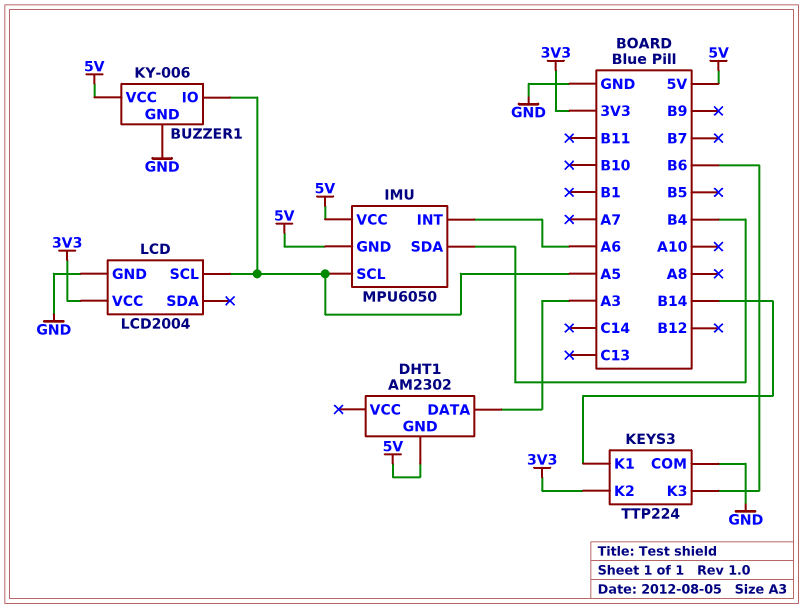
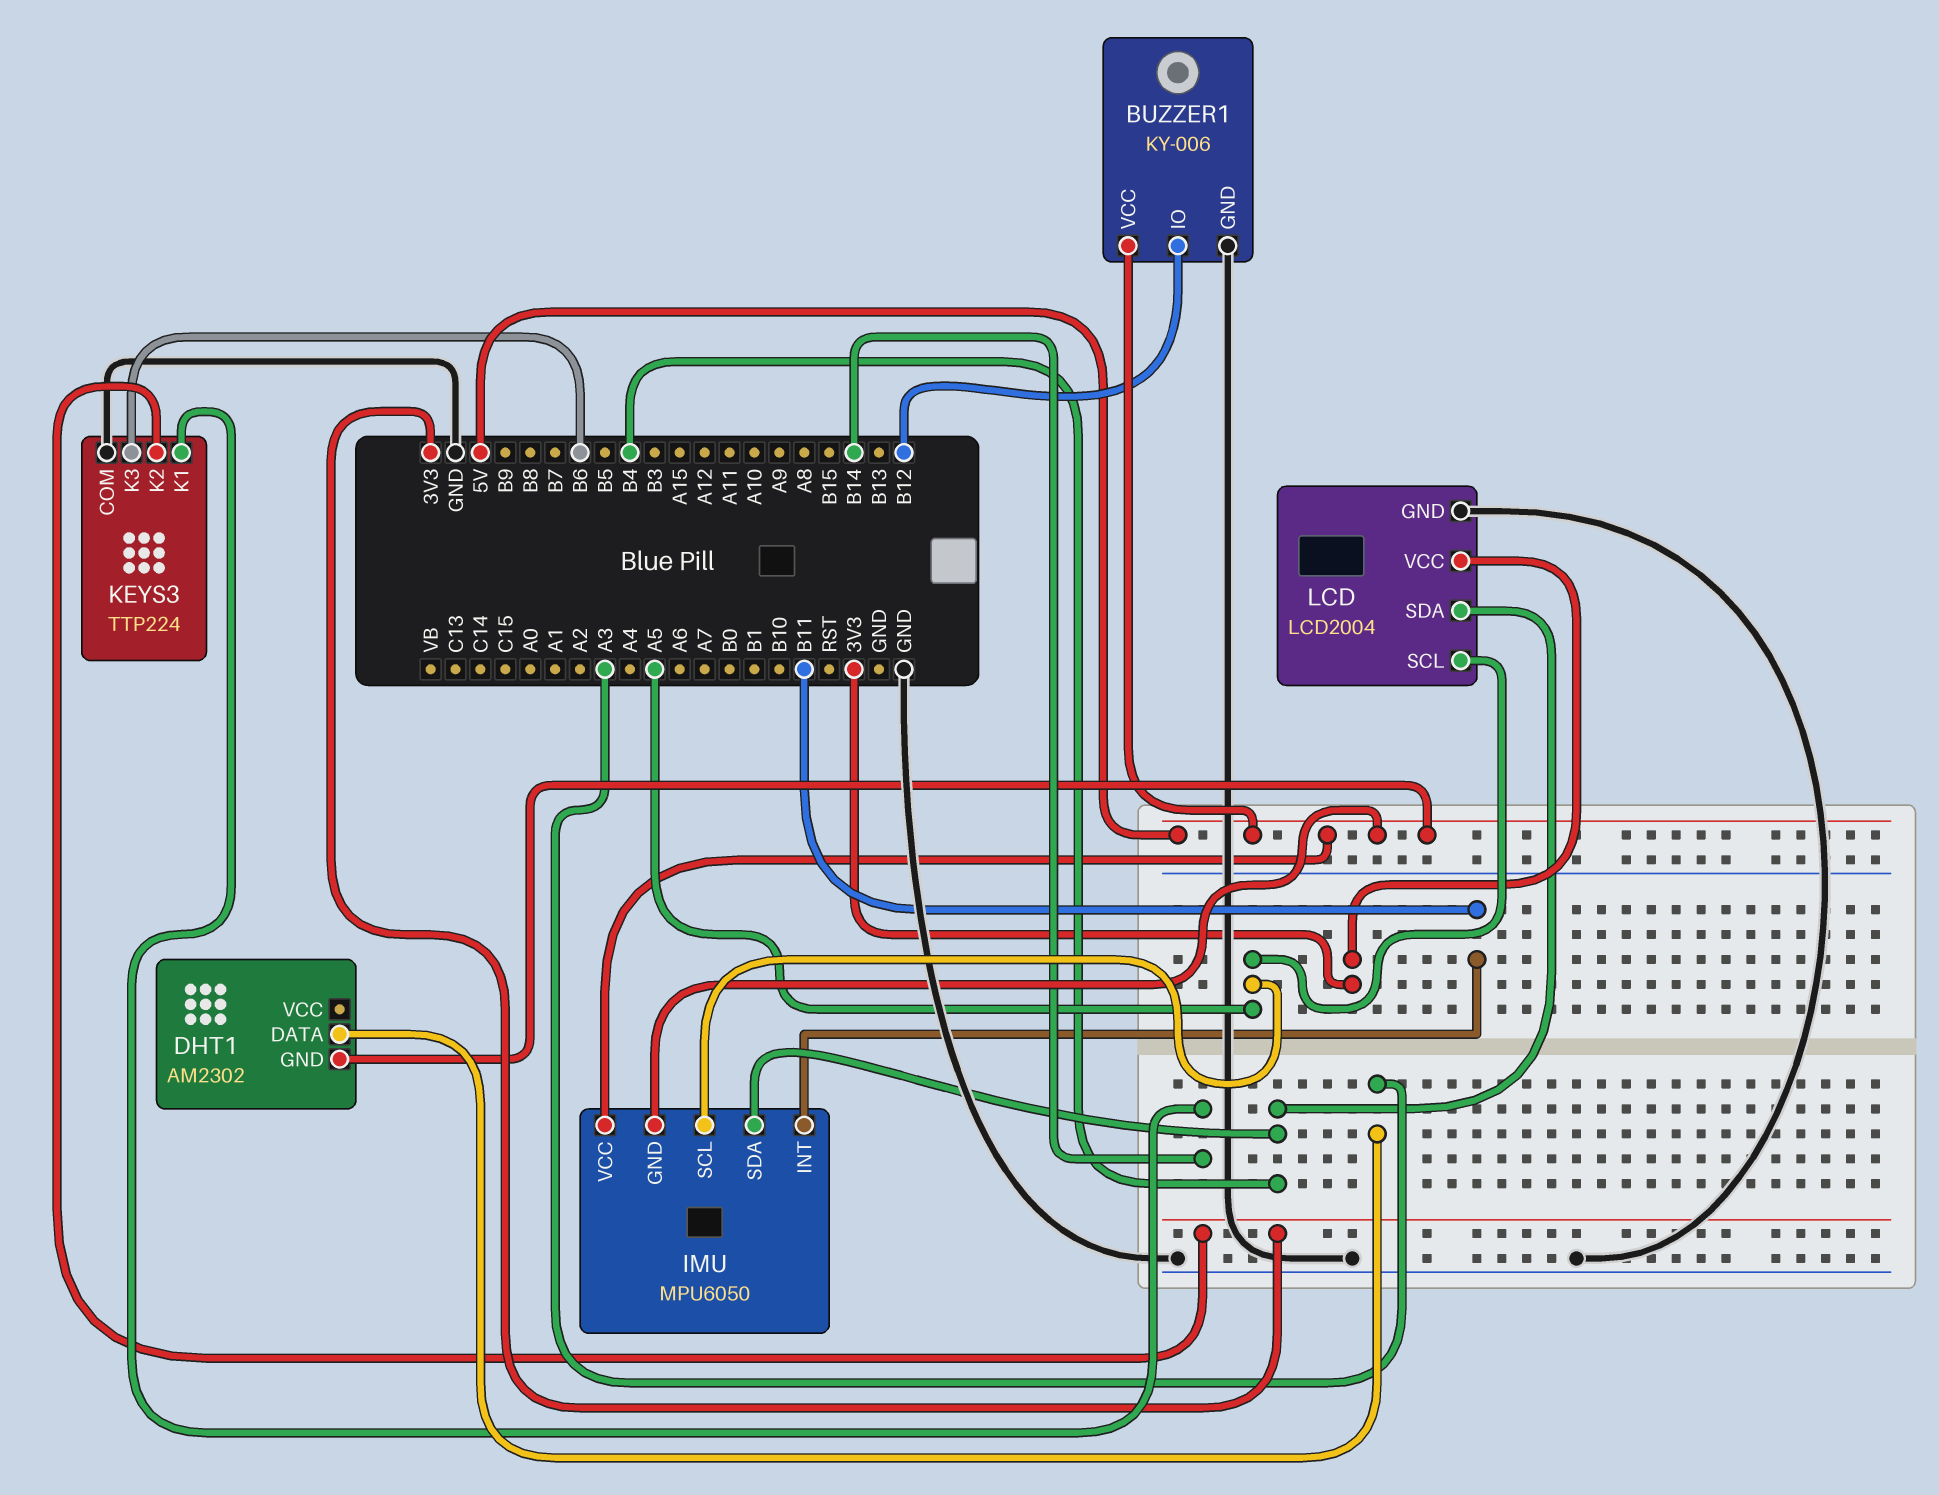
BUZZER1 pin IO: A5 -> B12
IMU pin INT: A6 -> B11
LCD pin SDA: none -> B4

